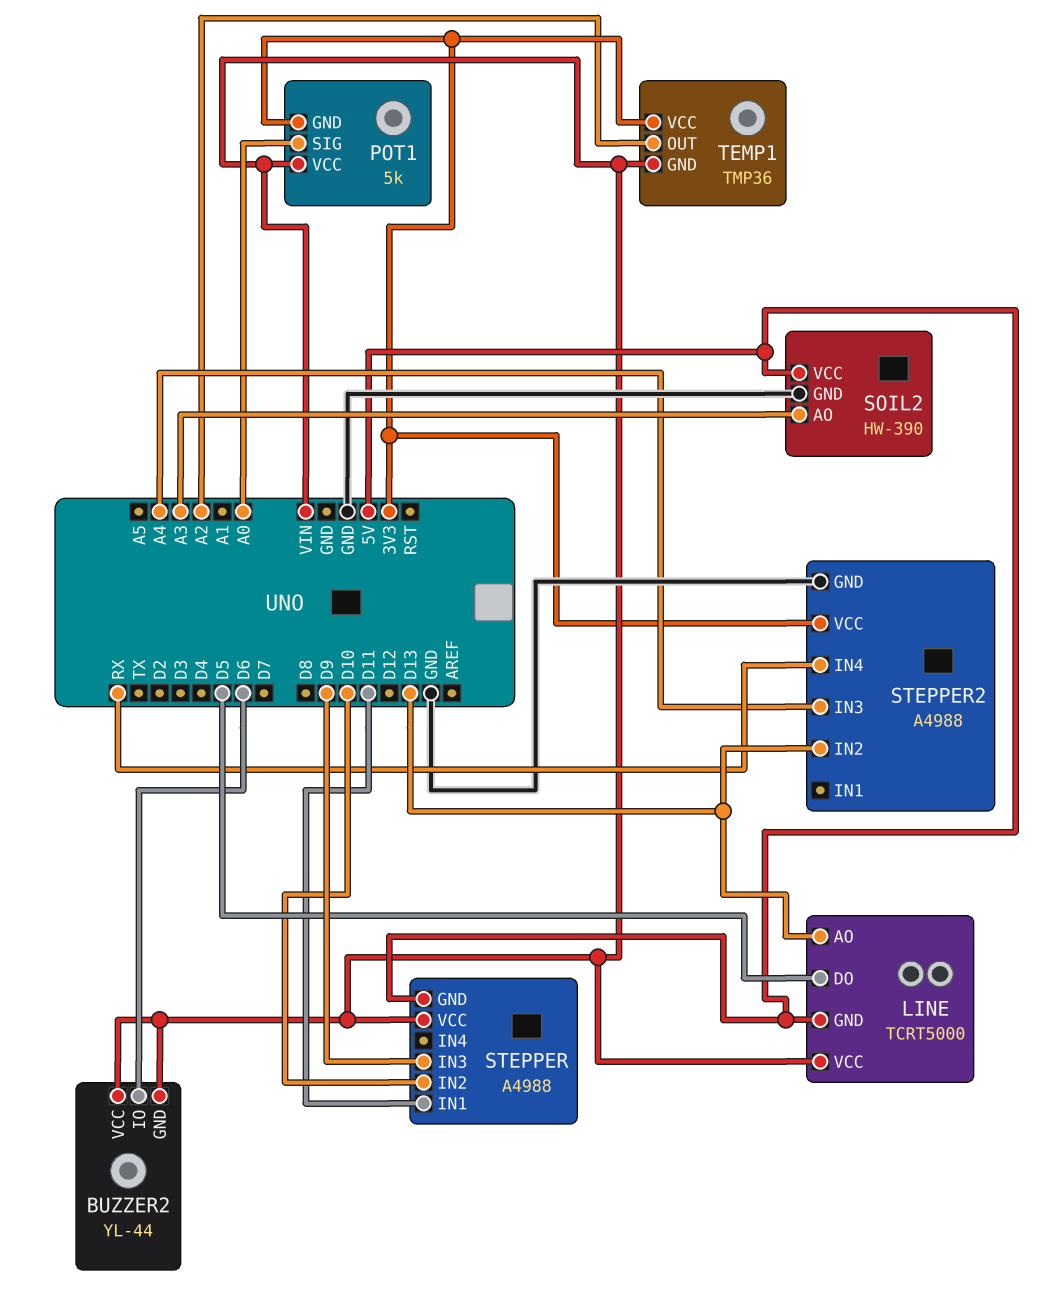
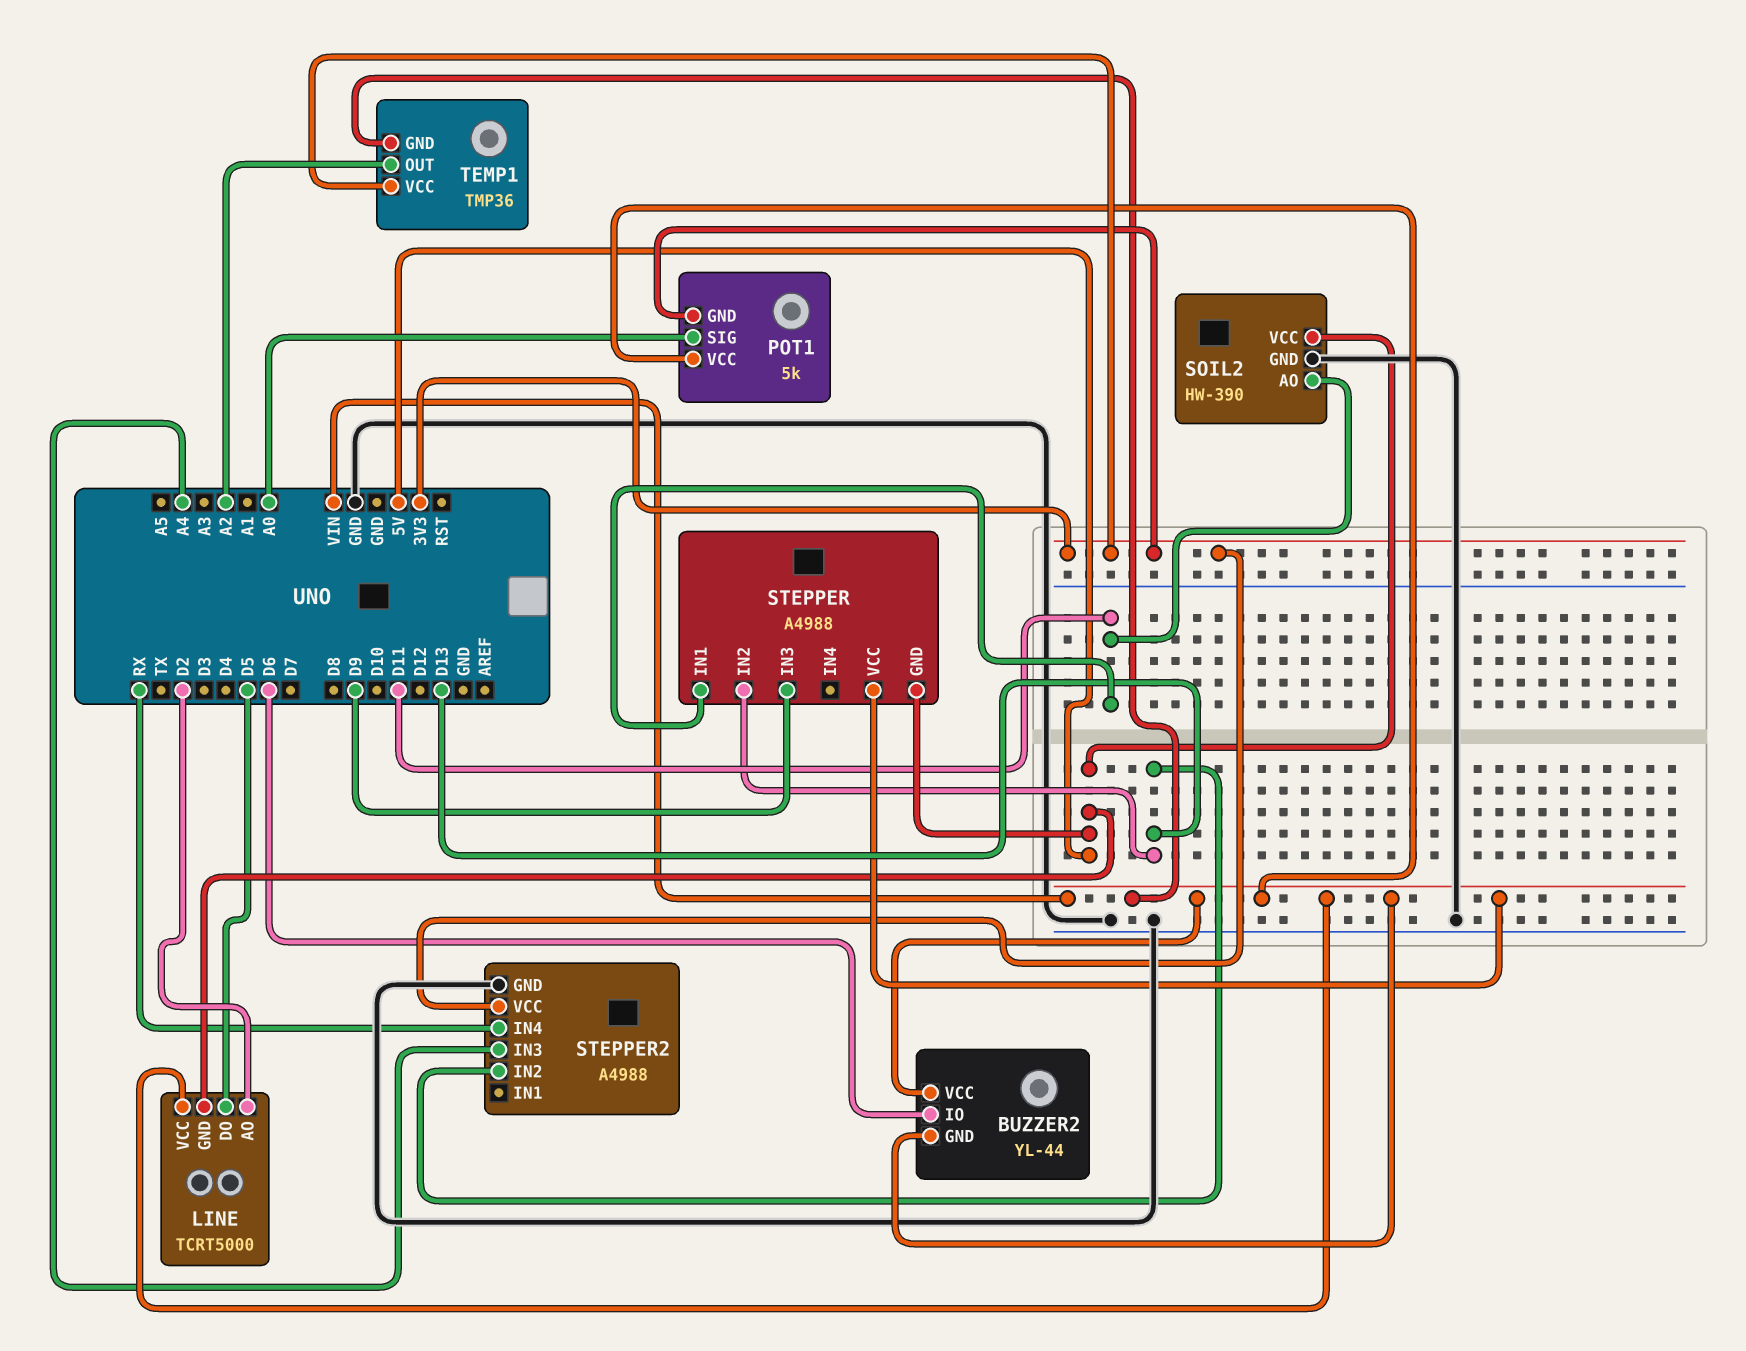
LINE pin AO: D13 -> D2
SOIL2 pin AO: A3 -> D11
STEPPER pin IN2: D10 -> D13

